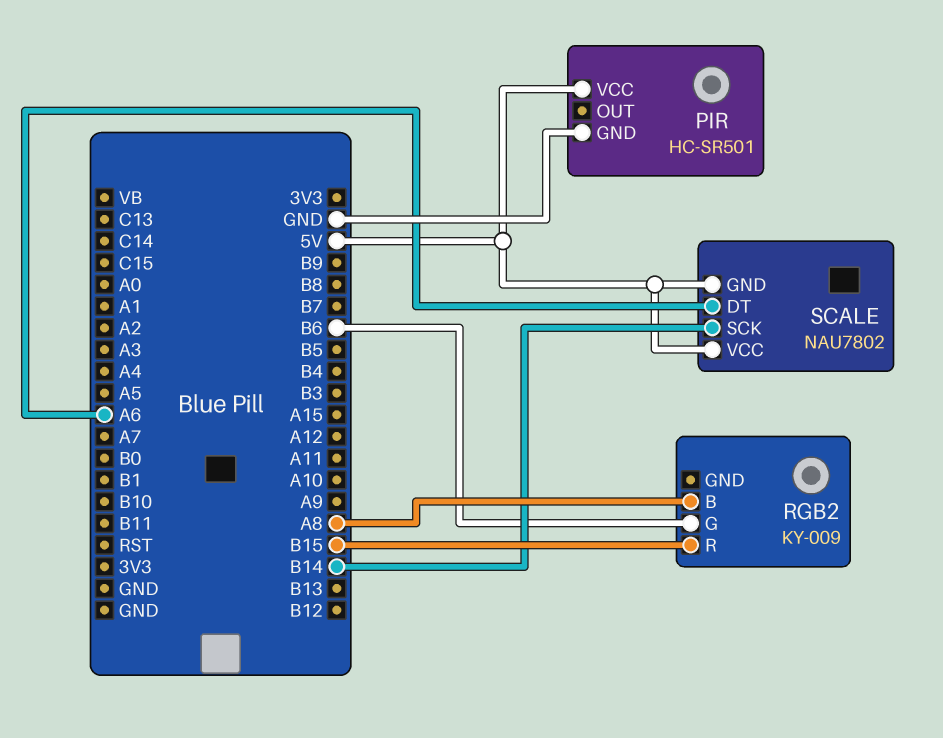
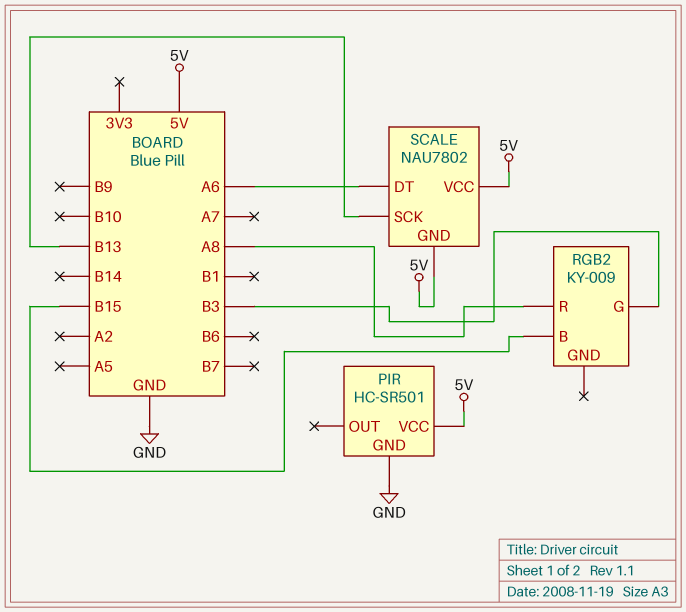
RGB2 pin B: A8 -> B15
RGB2 pin G: B6 -> B3
RGB2 pin R: B15 -> A8
SCALE pin SCK: B14 -> B13

